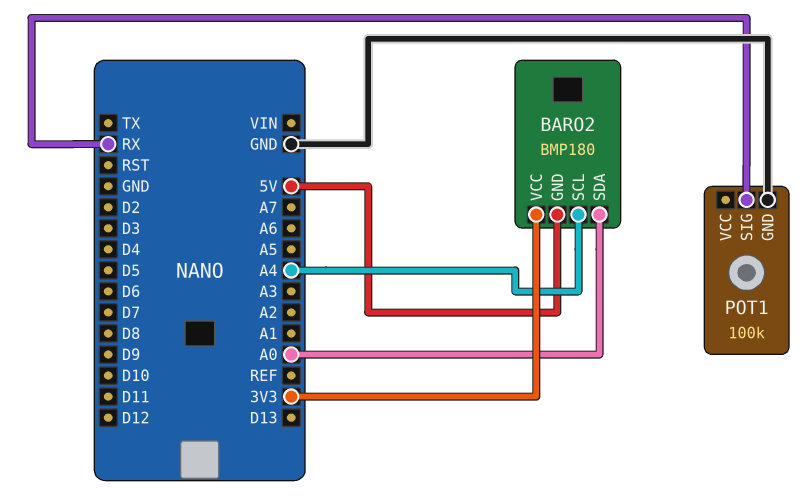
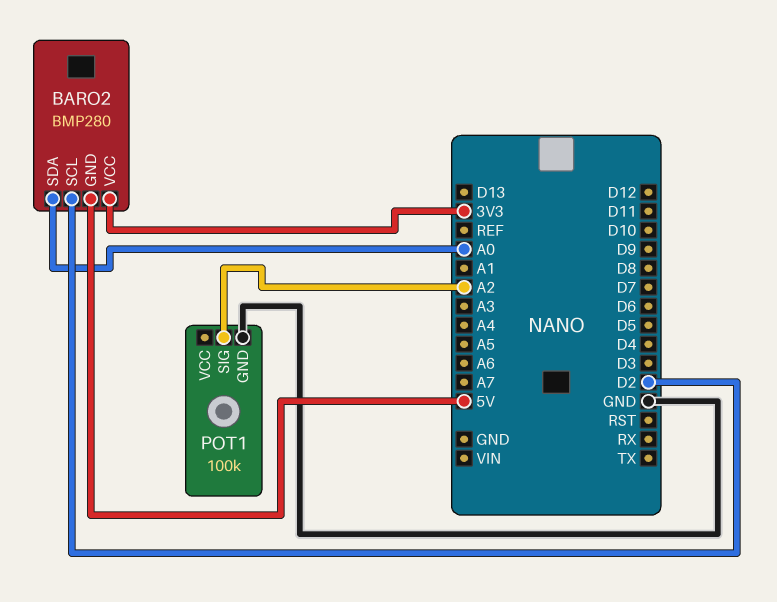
BARO2: BMP180 -> BMP280
BARO2 pin SCL: A4 -> D2
POT1 pin SIG: RX -> A2

